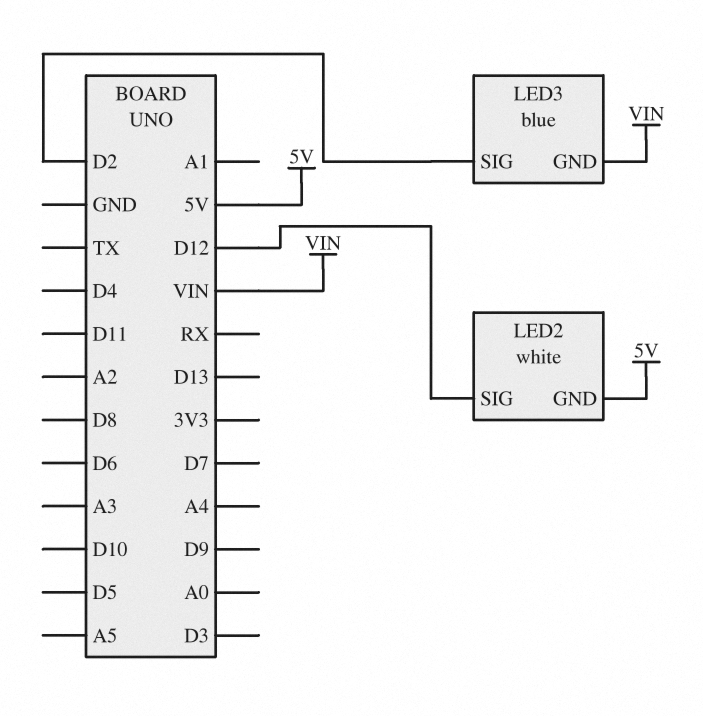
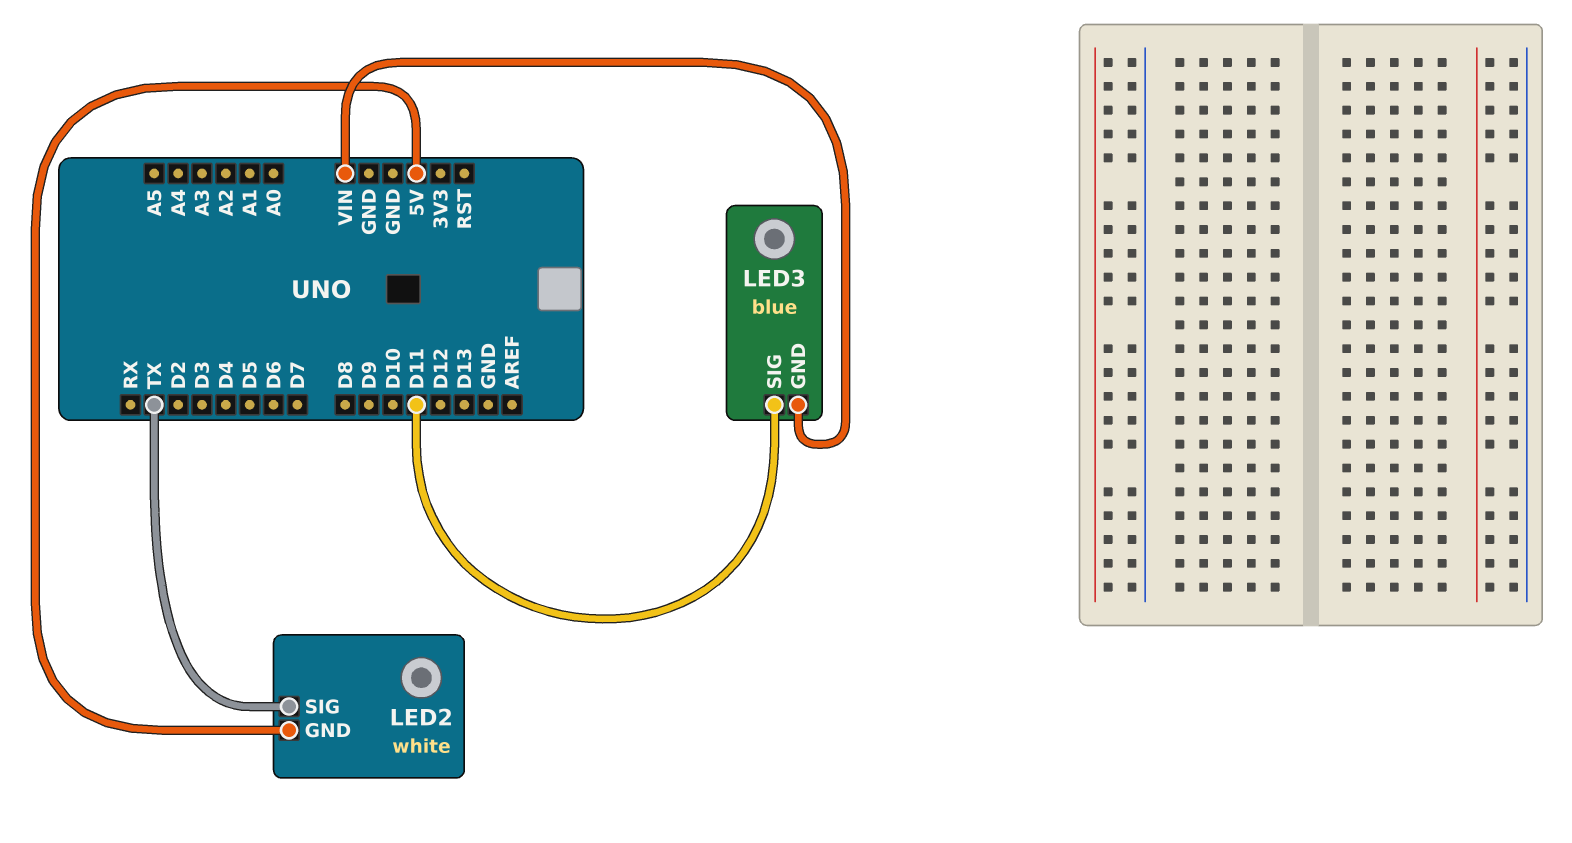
LED2 pin SIG: D12 -> TX
LED3 pin SIG: D2 -> D11

